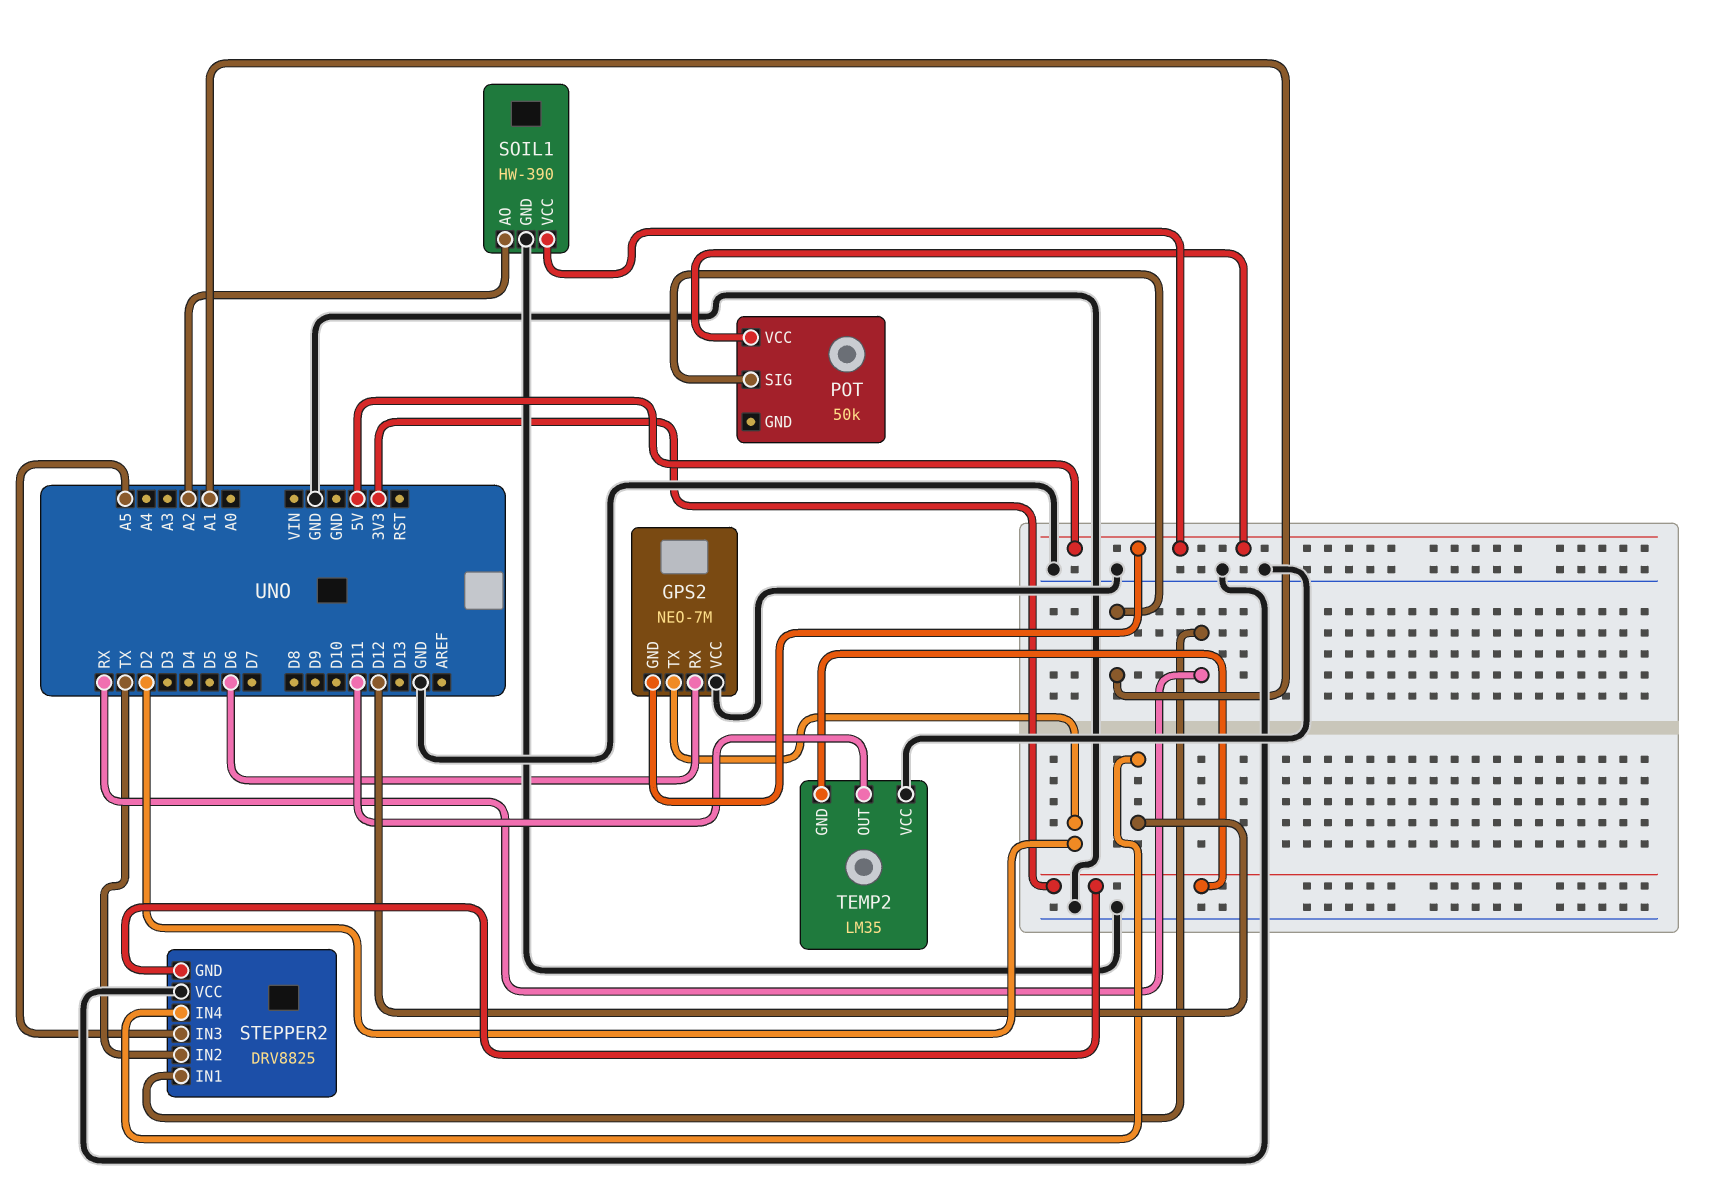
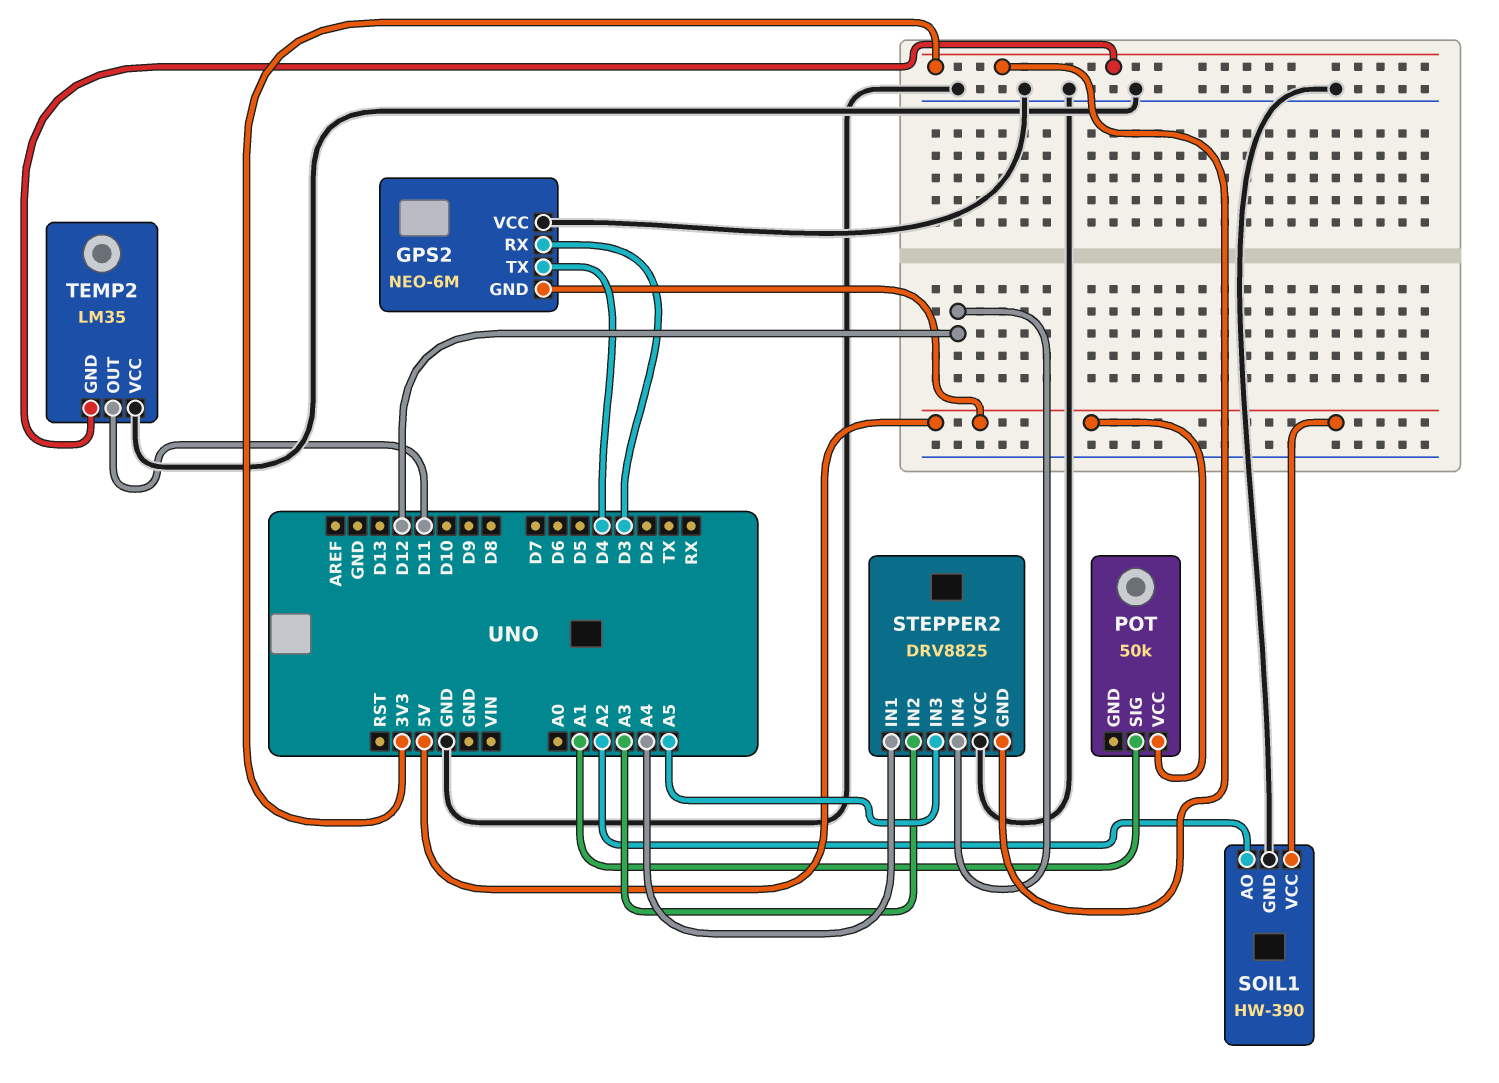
GPS2: NEO-7M -> NEO-6M
GPS2 pin RX: D6 -> D3
GPS2 pin TX: D2 -> D4
STEPPER2 pin IN1: RX -> A4
STEPPER2 pin IN2: TX -> A3

